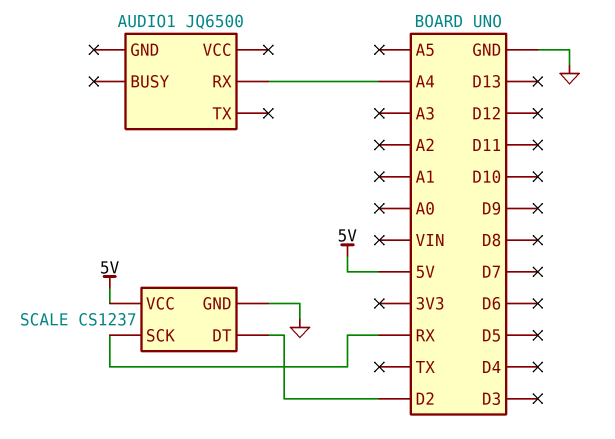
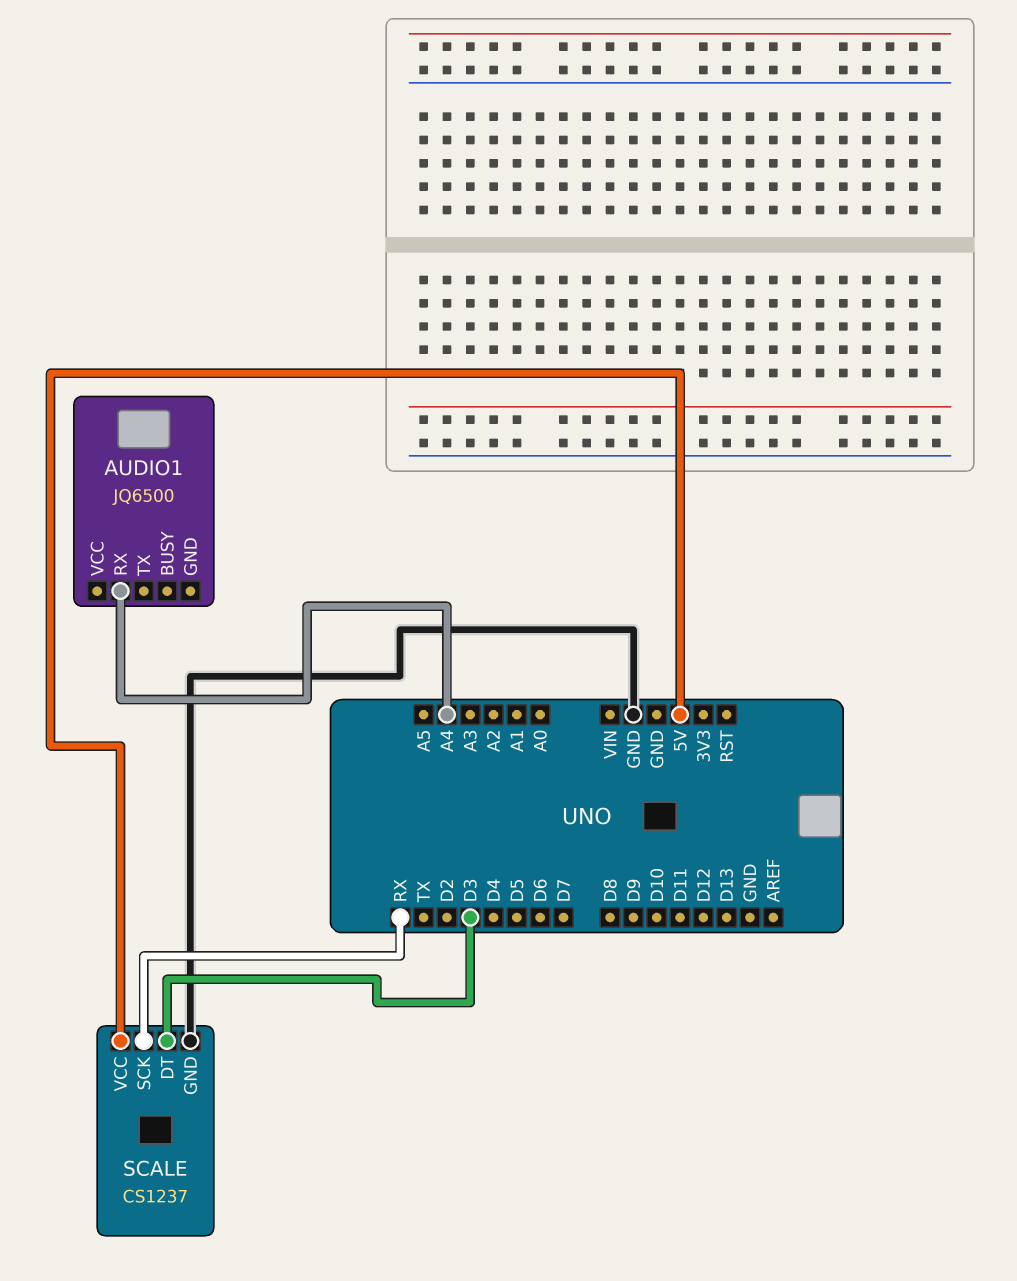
SCALE pin DT: D2 -> D3

